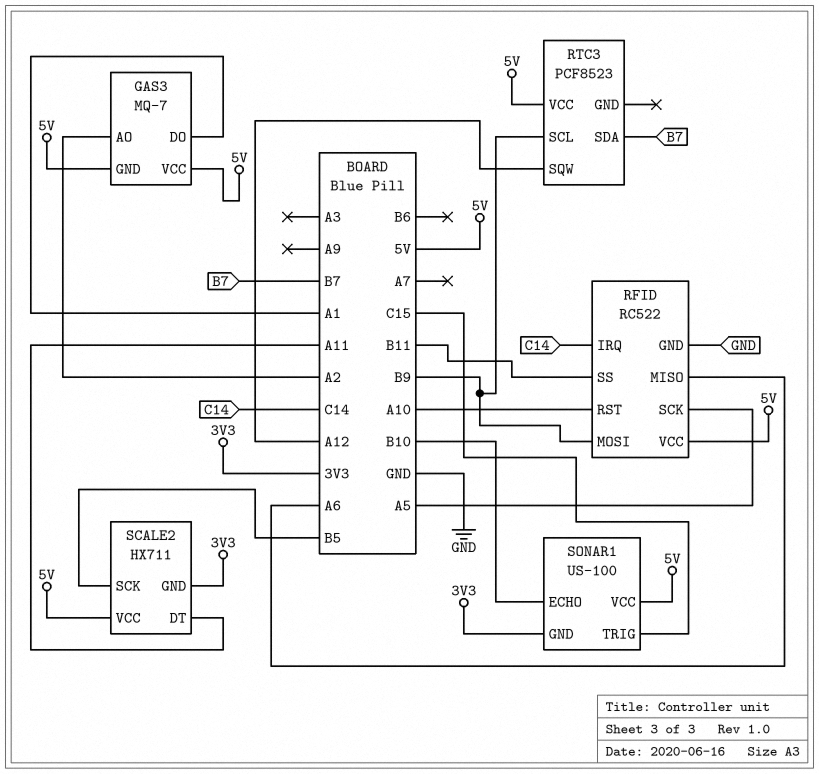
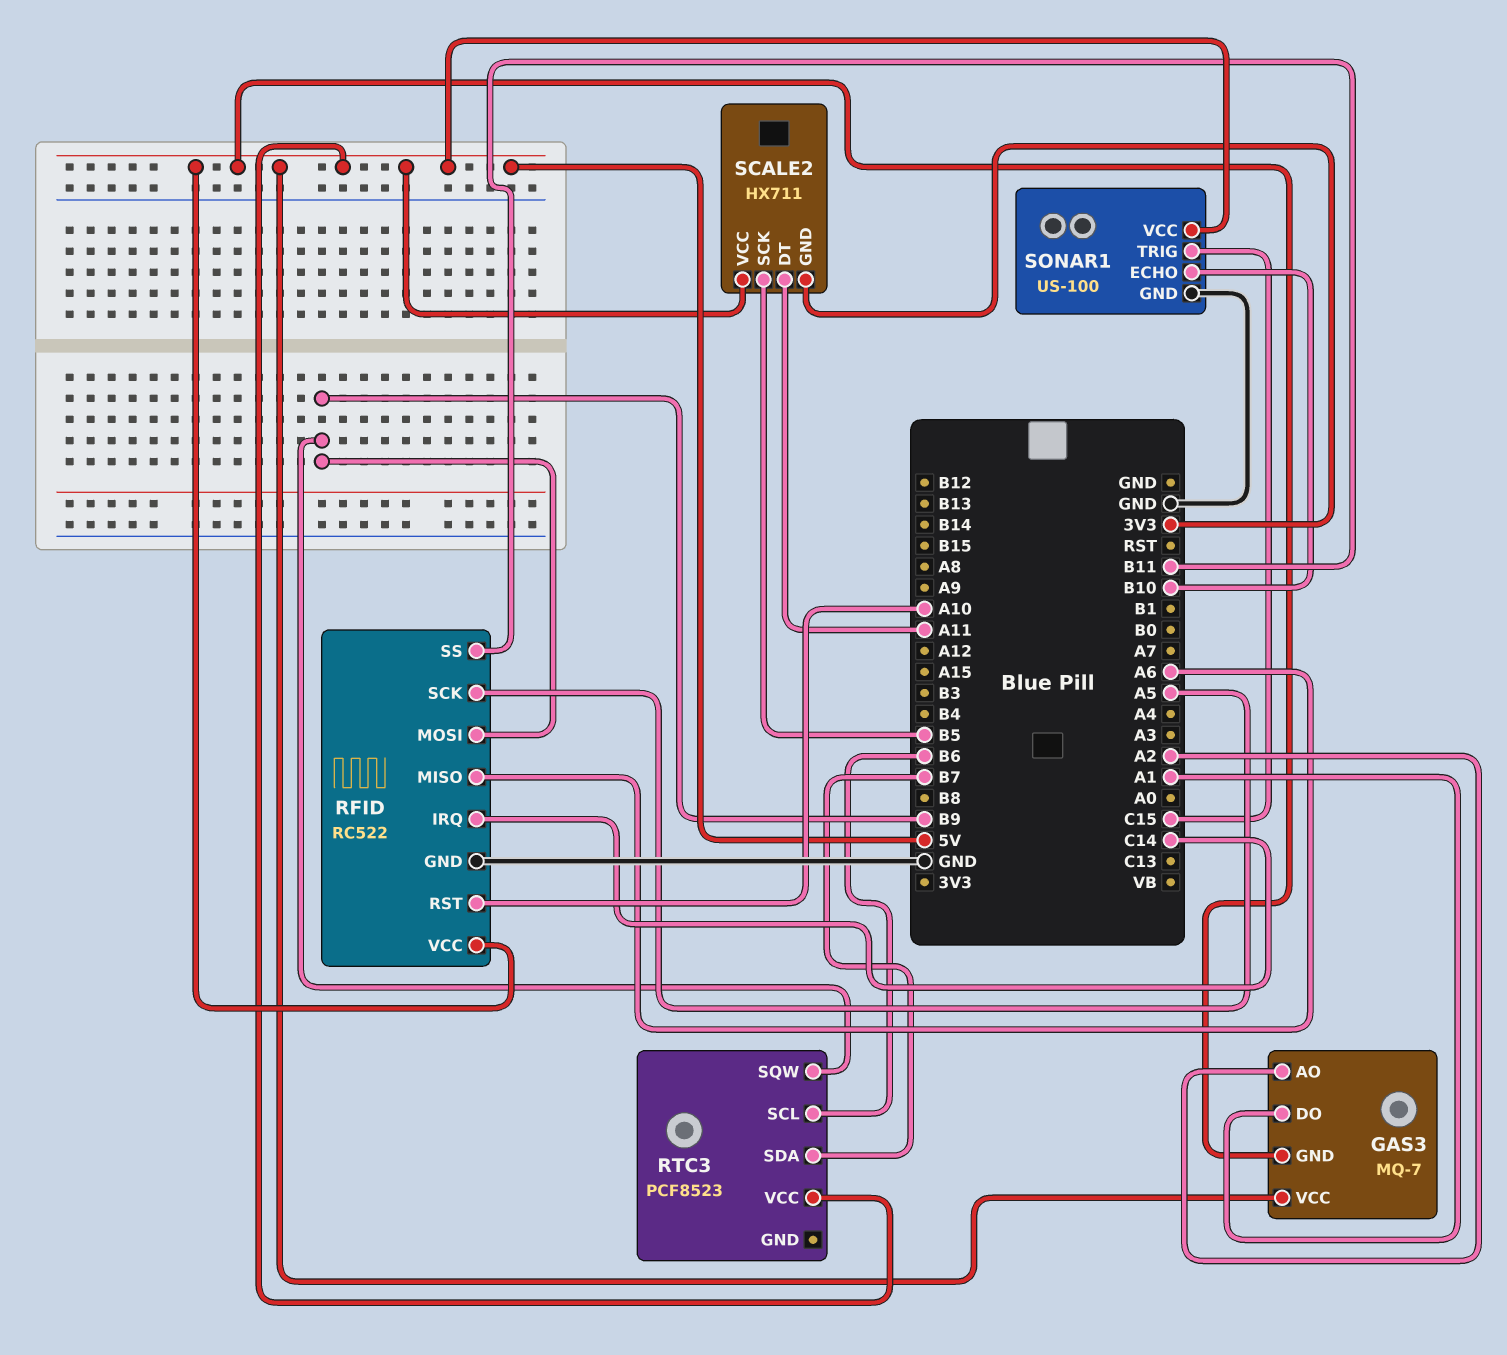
RTC3 pin SCL: B9 -> B6
RTC3 pin SQW: A12 -> B9
SONAR1 pin GND: 3V3 -> GND

